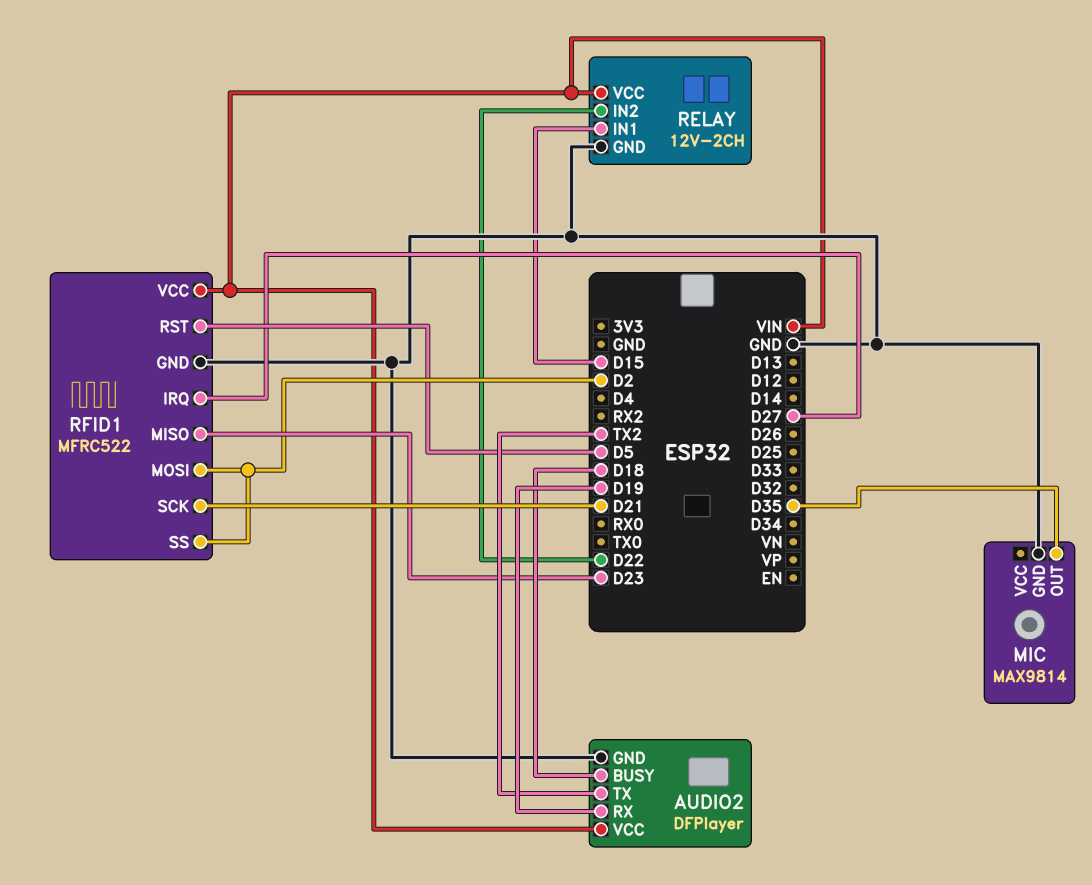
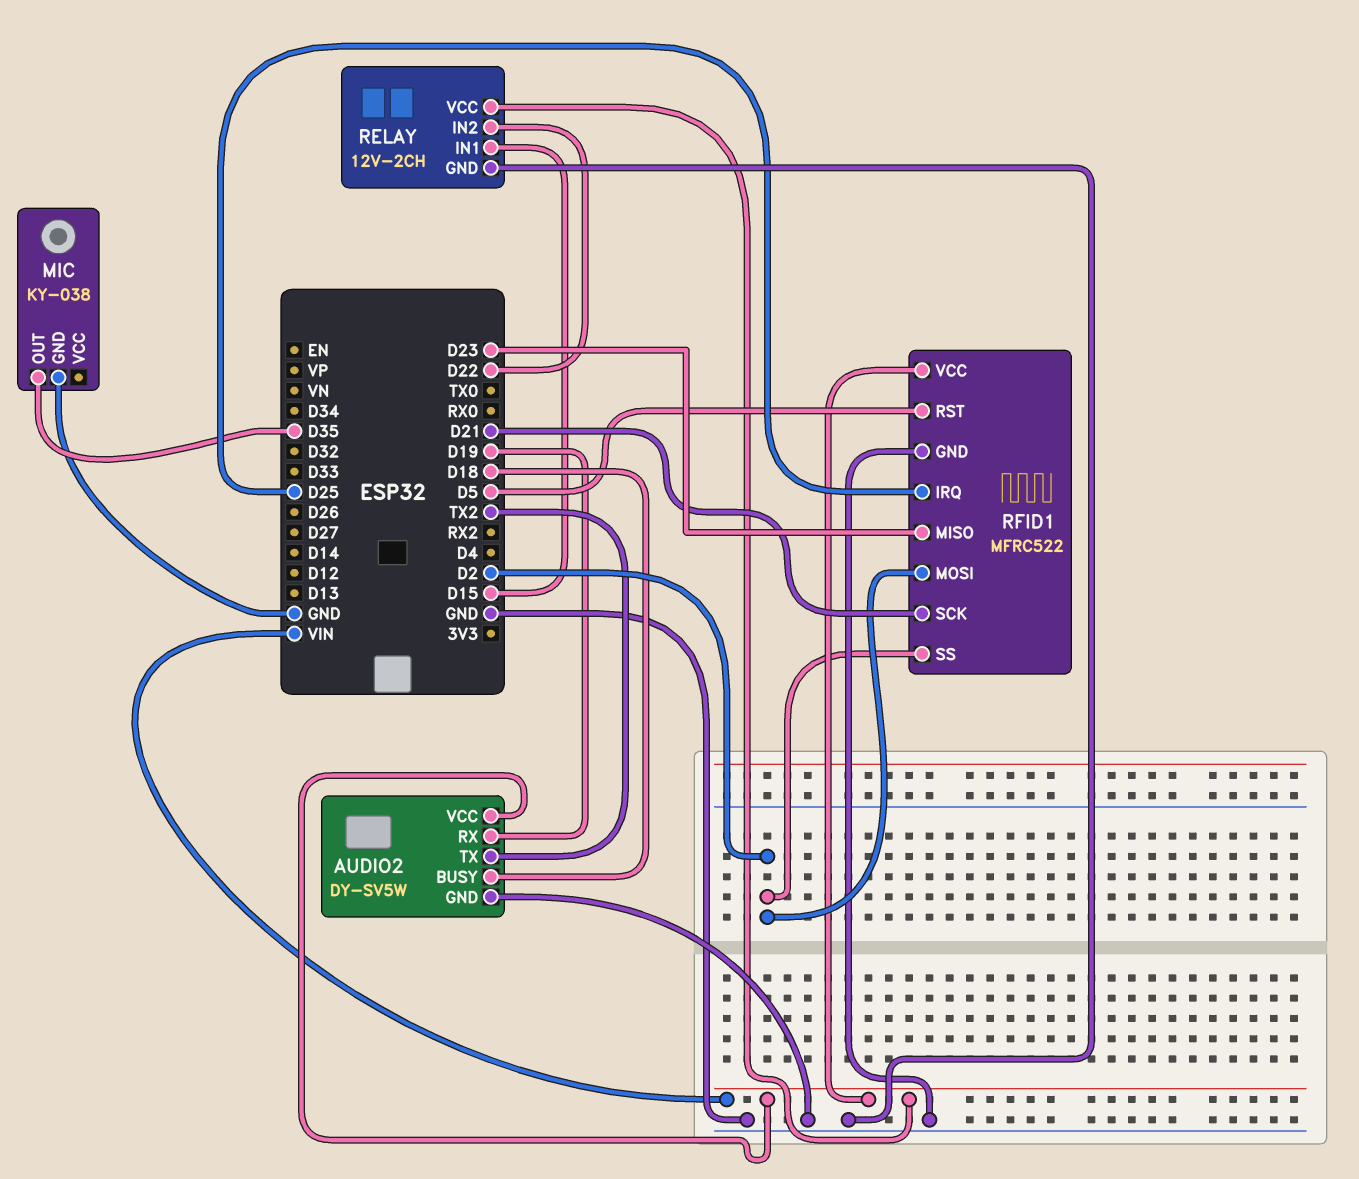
AUDIO2: DFPlayer -> DY-SV5W
MIC: MAX9814 -> KY-038
RFID1 pin IRQ: D27 -> D25

